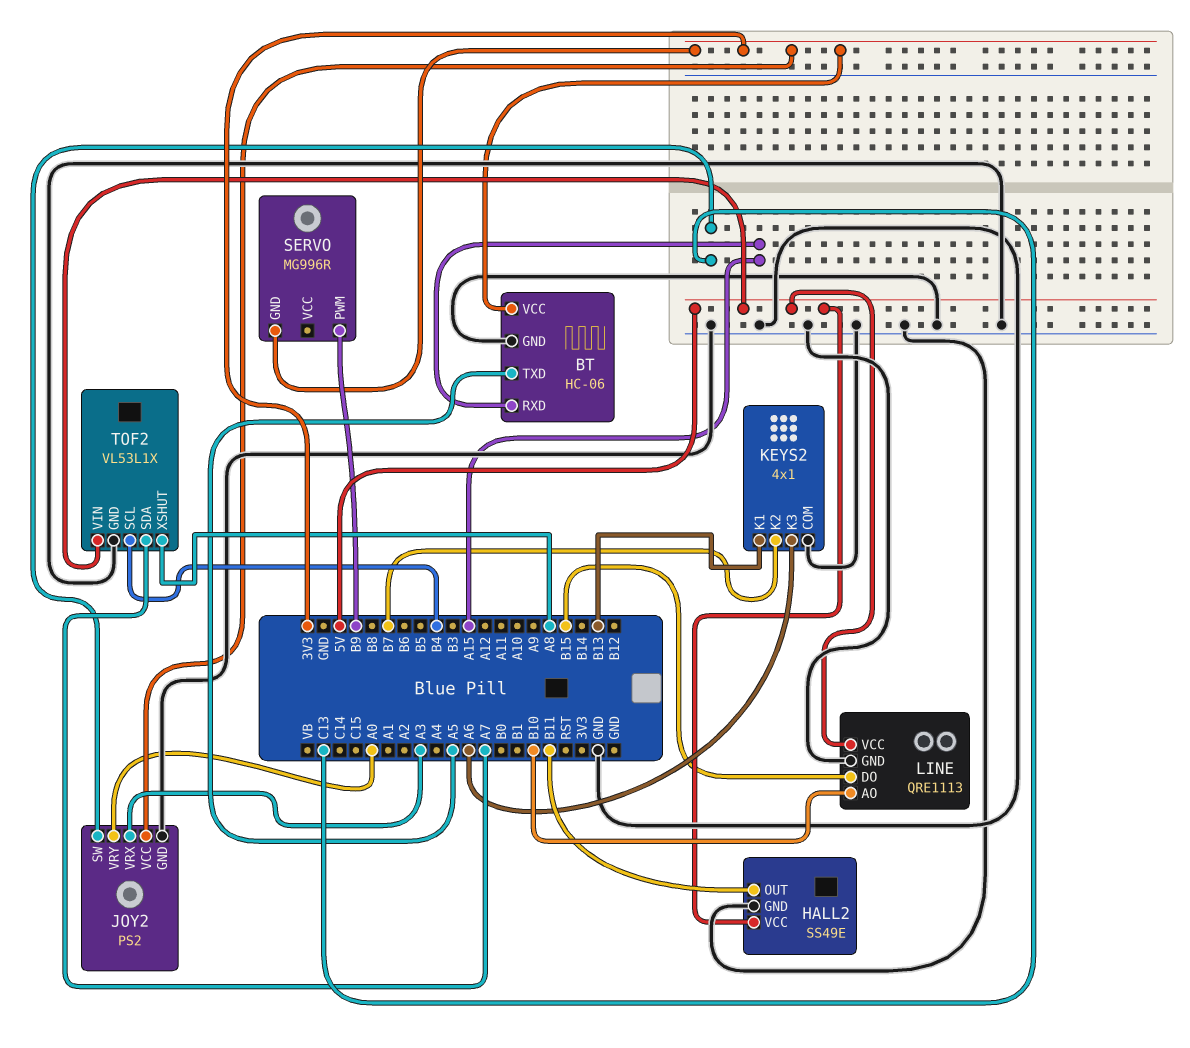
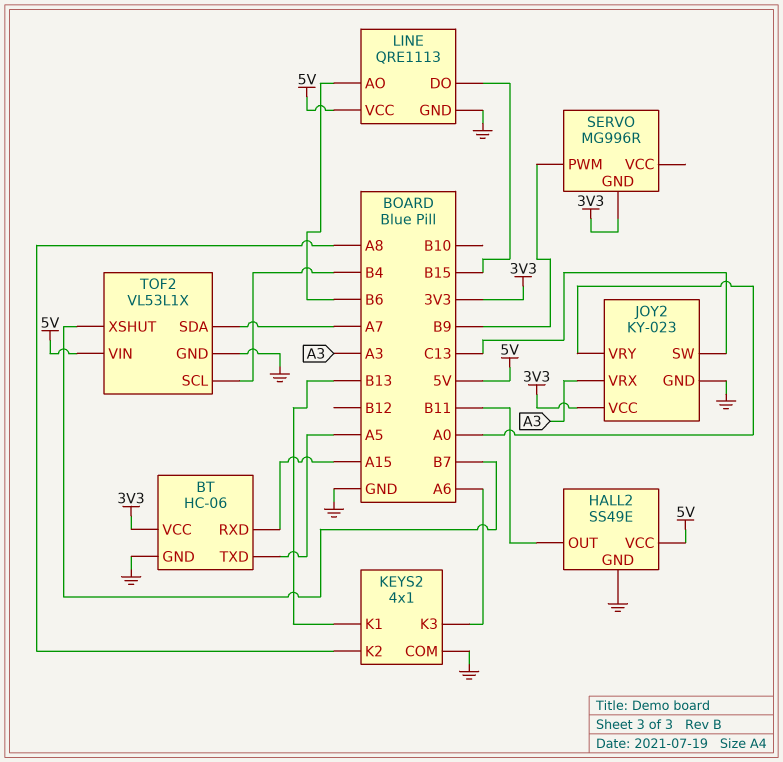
JOY2: PS2 -> KY-023
KEYS2 pin K2: B7 -> A8
LINE pin AO: B10 -> B6
TOF2 pin XSHUT: A8 -> B7

